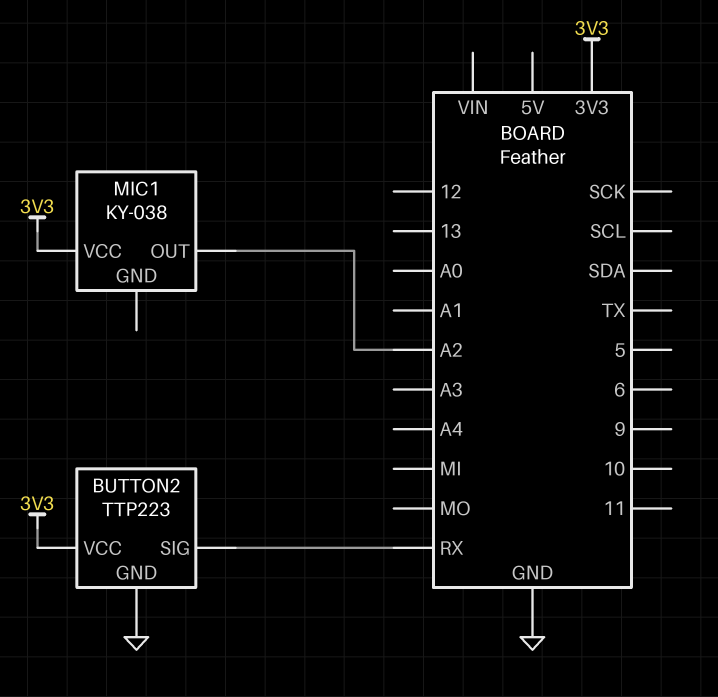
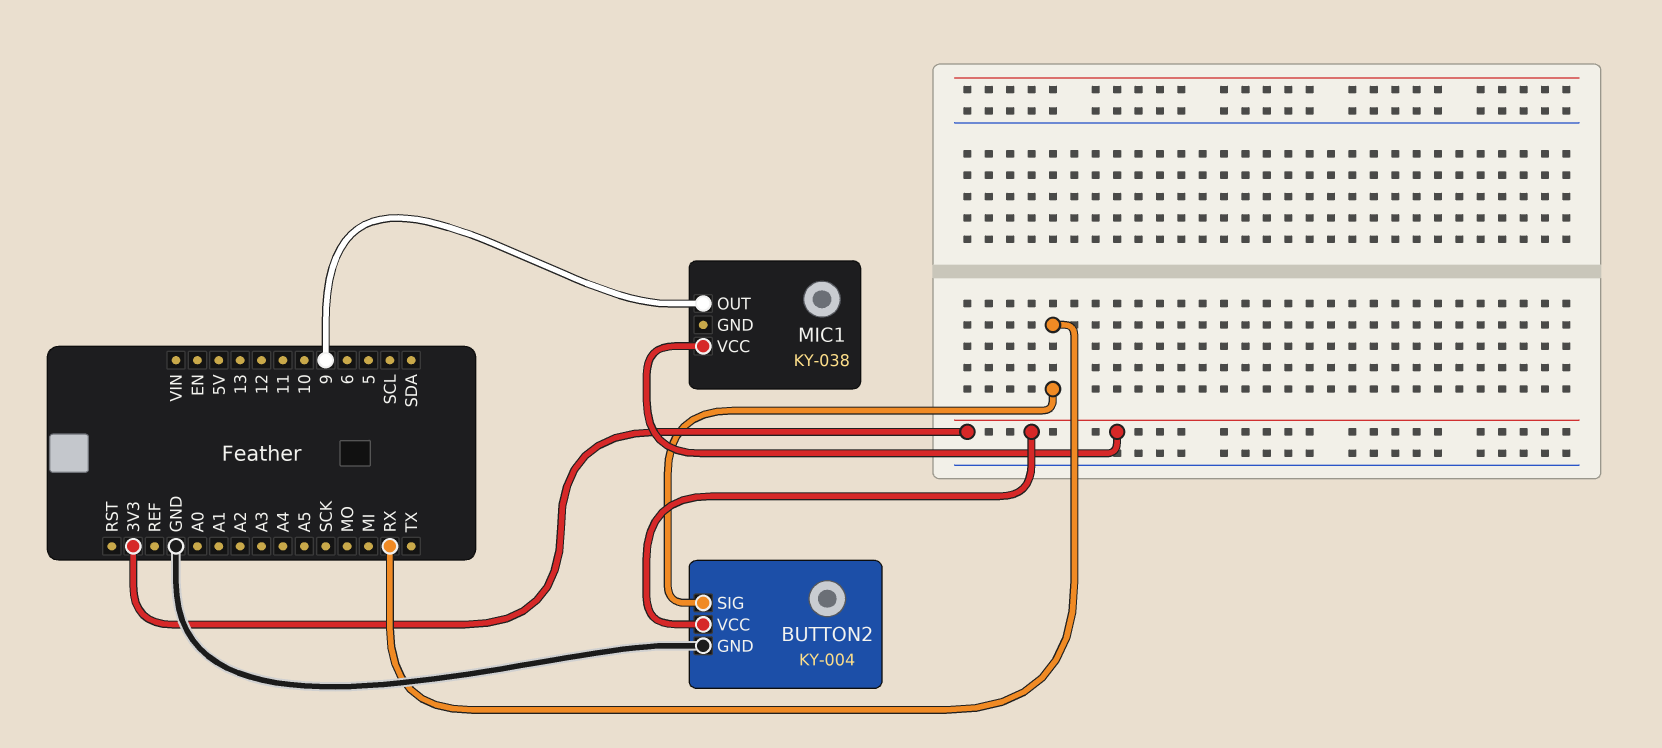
BUTTON2: TTP223 -> KY-004
MIC1 pin OUT: A2 -> 9

